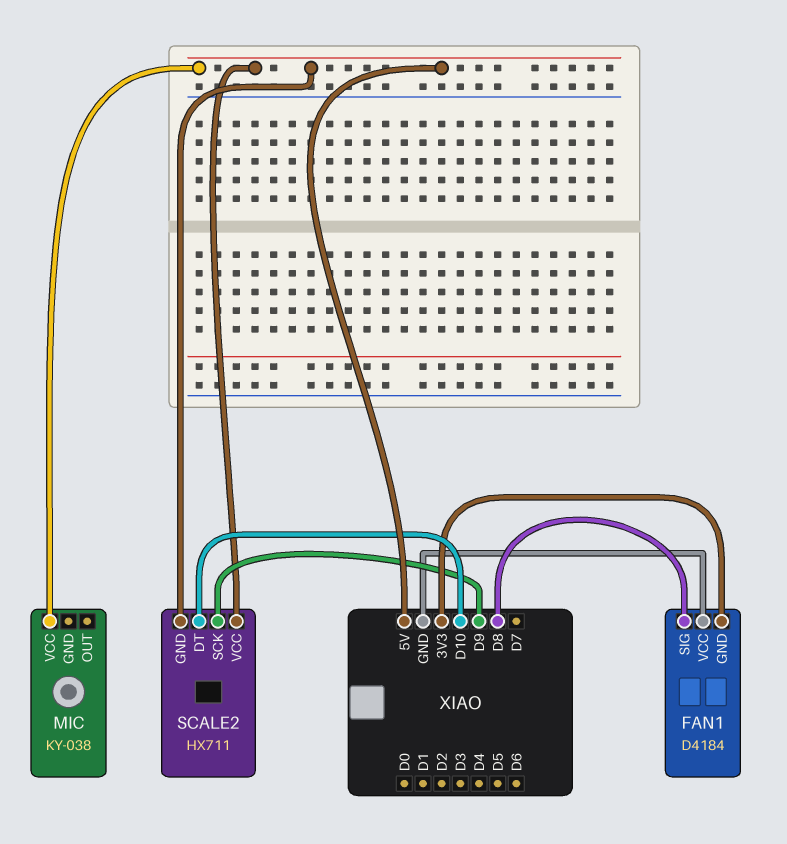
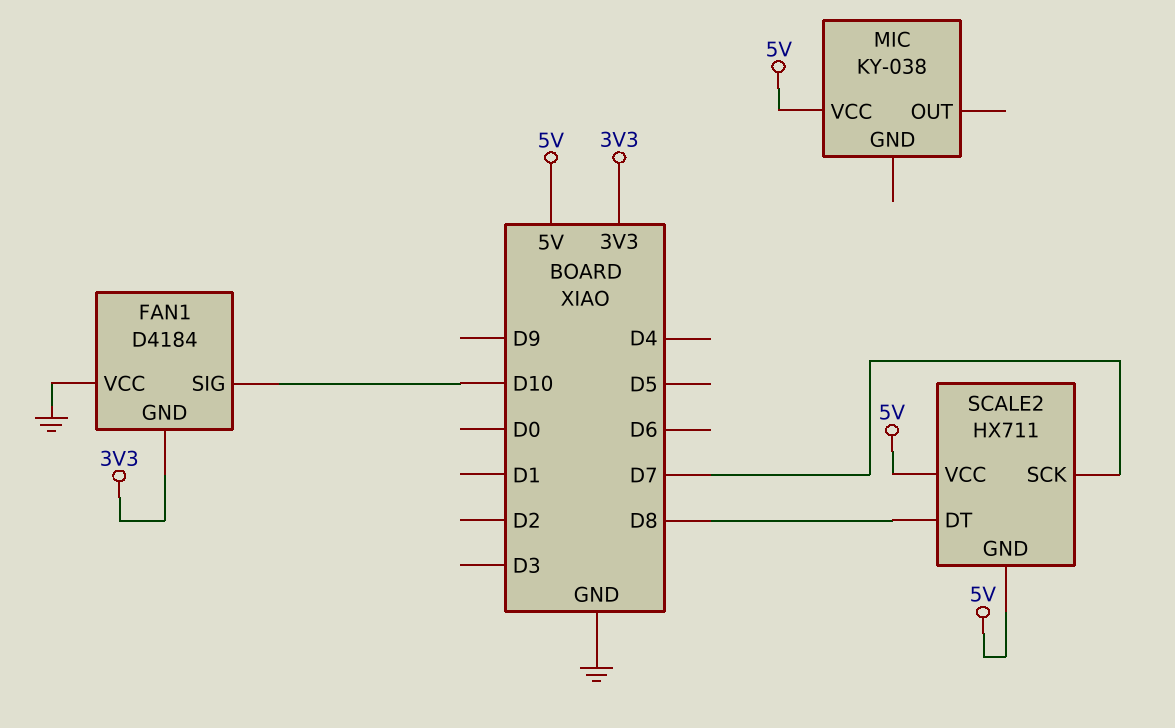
FAN1 pin SIG: D8 -> D10
SCALE2 pin DT: D10 -> D8
SCALE2 pin SCK: D9 -> D7

